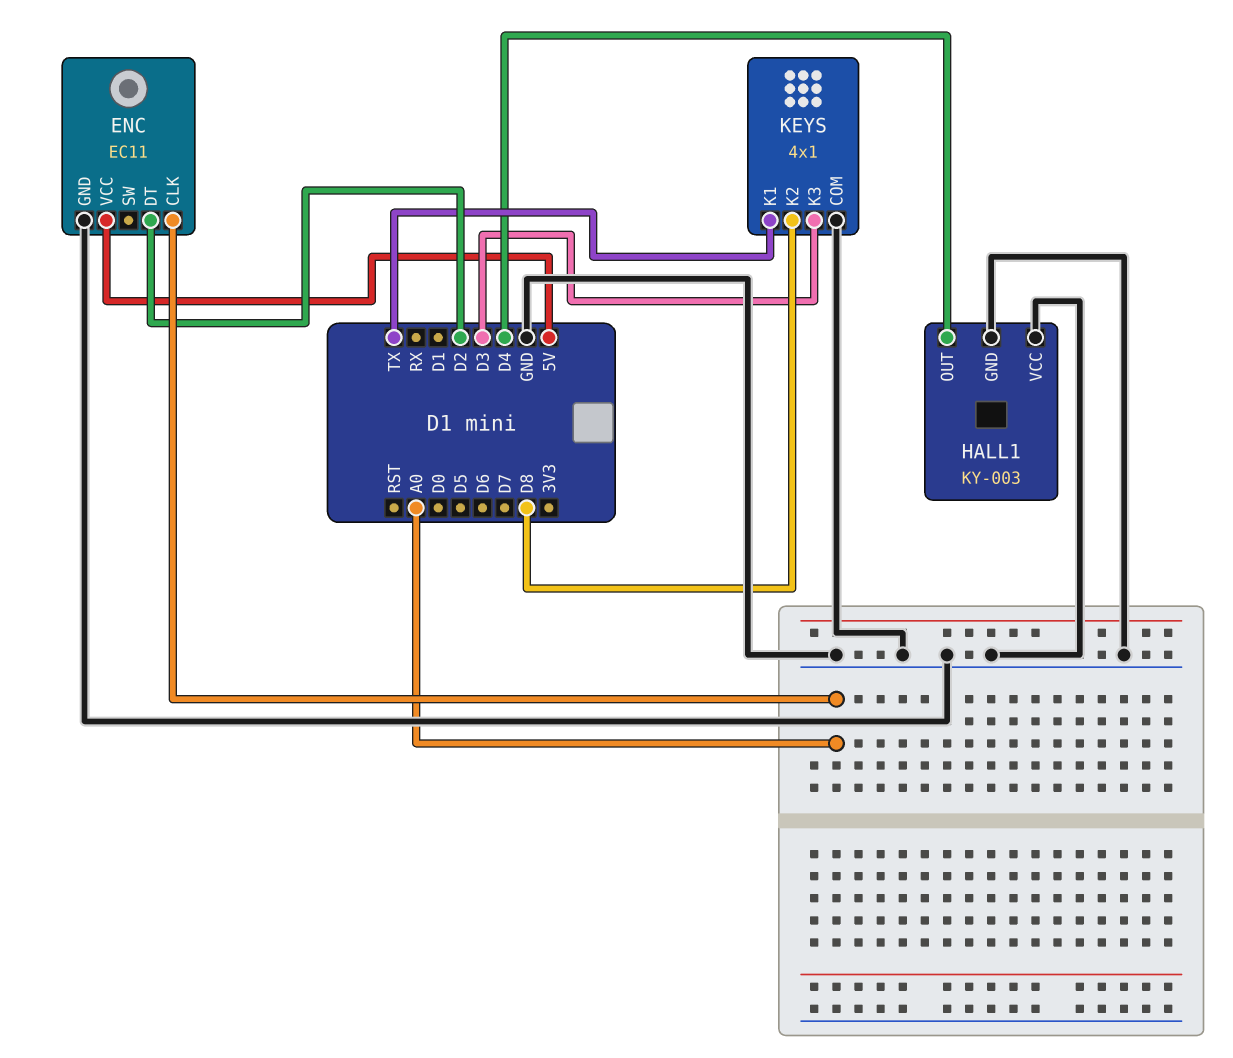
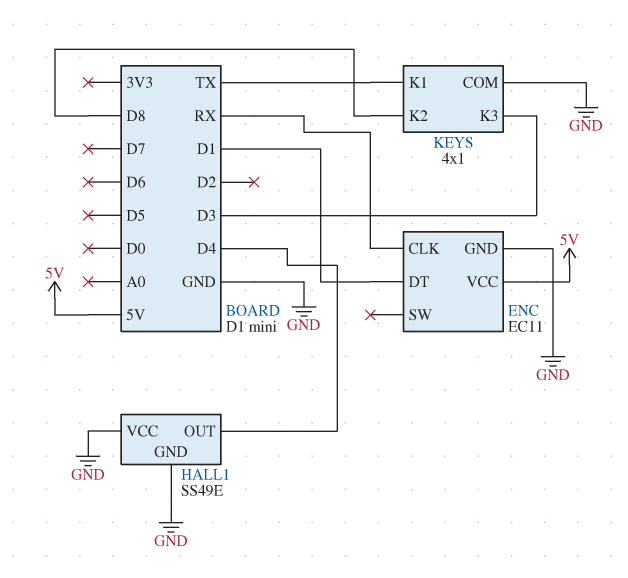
ENC pin CLK: A0 -> RX
ENC pin DT: D2 -> D1
HALL1: KY-003 -> SS49E

